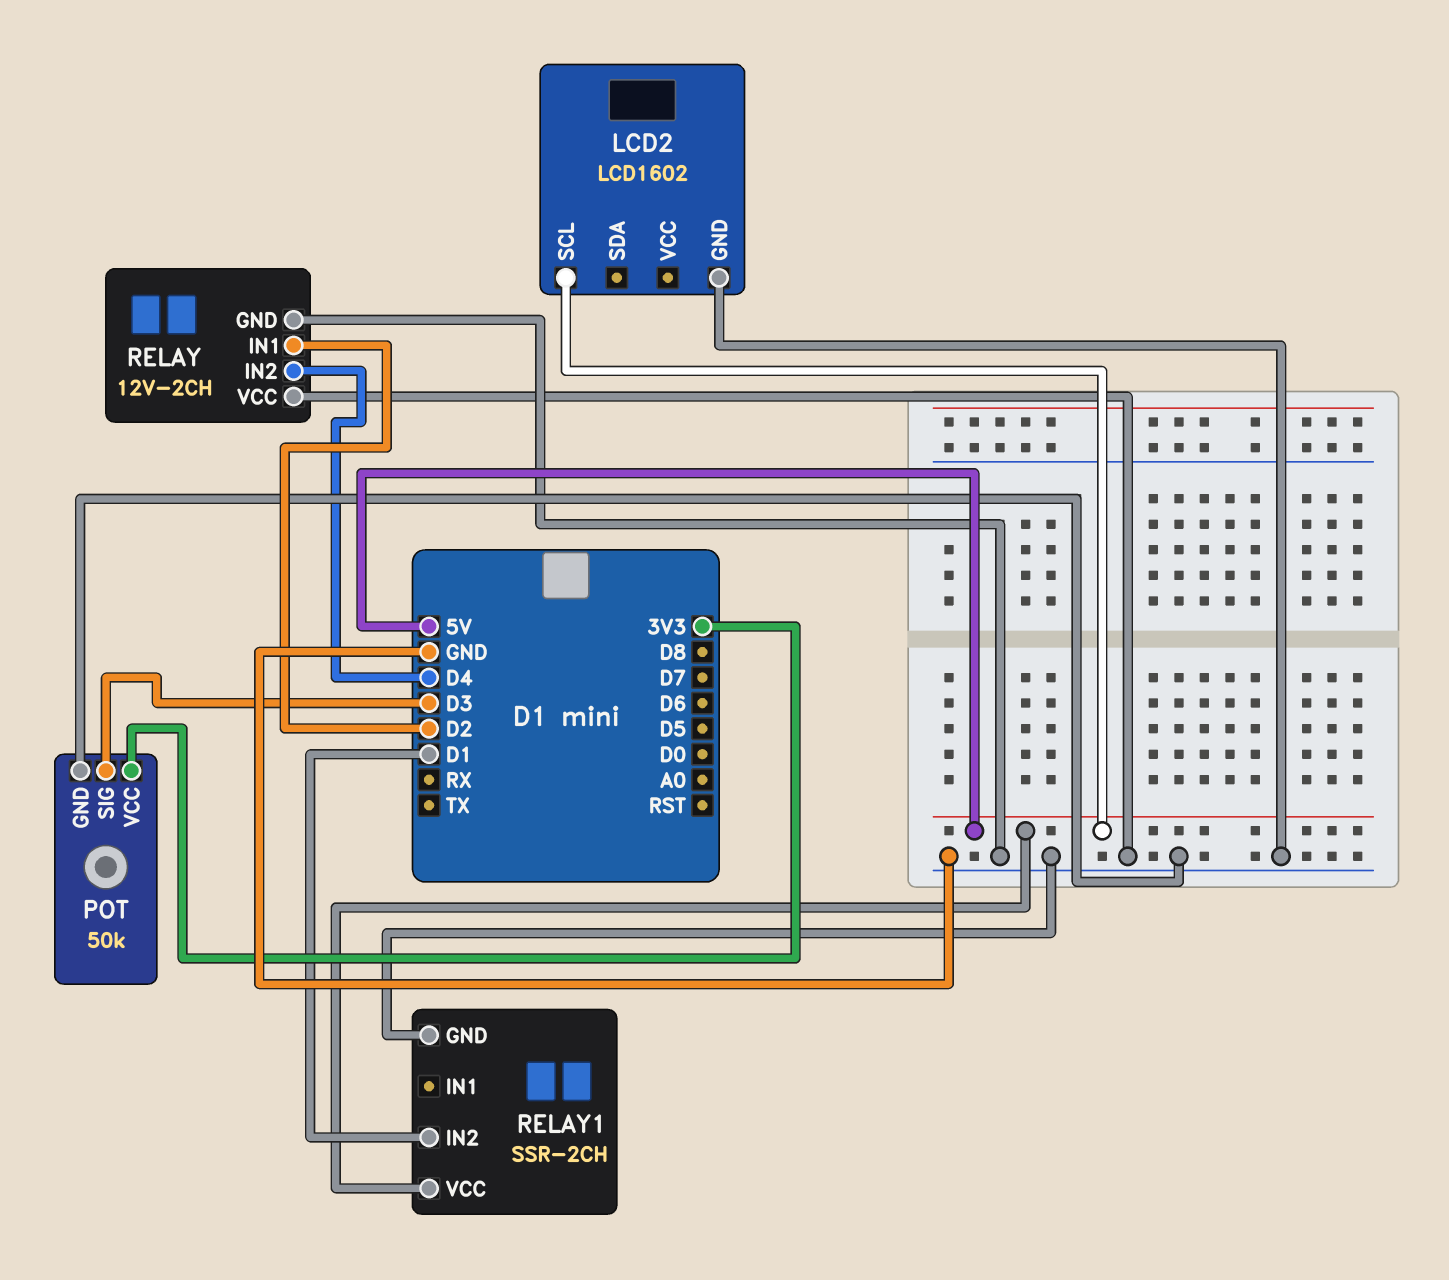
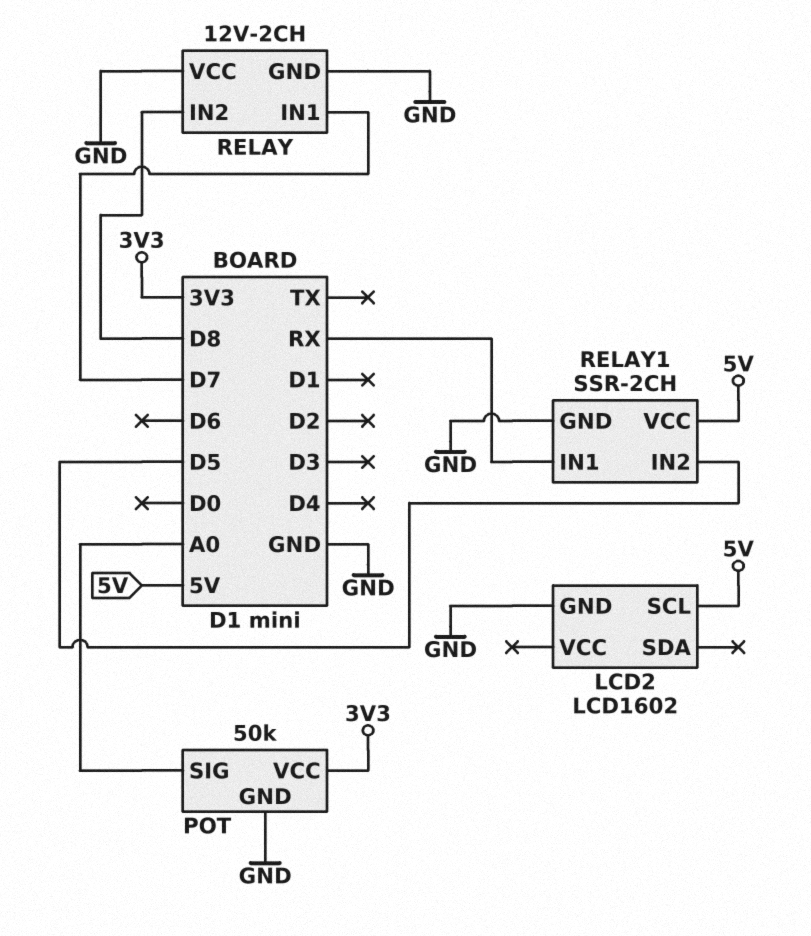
POT pin SIG: D3 -> A0
RELAY pin IN1: D2 -> D7
RELAY pin IN2: D4 -> D8
RELAY1 pin IN1: none -> RX
RELAY1 pin IN2: D1 -> D5

